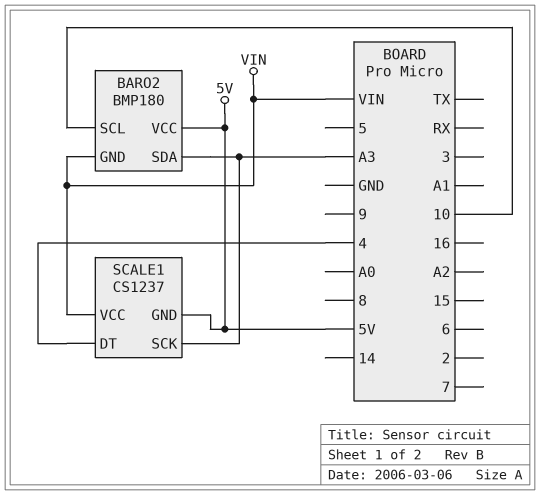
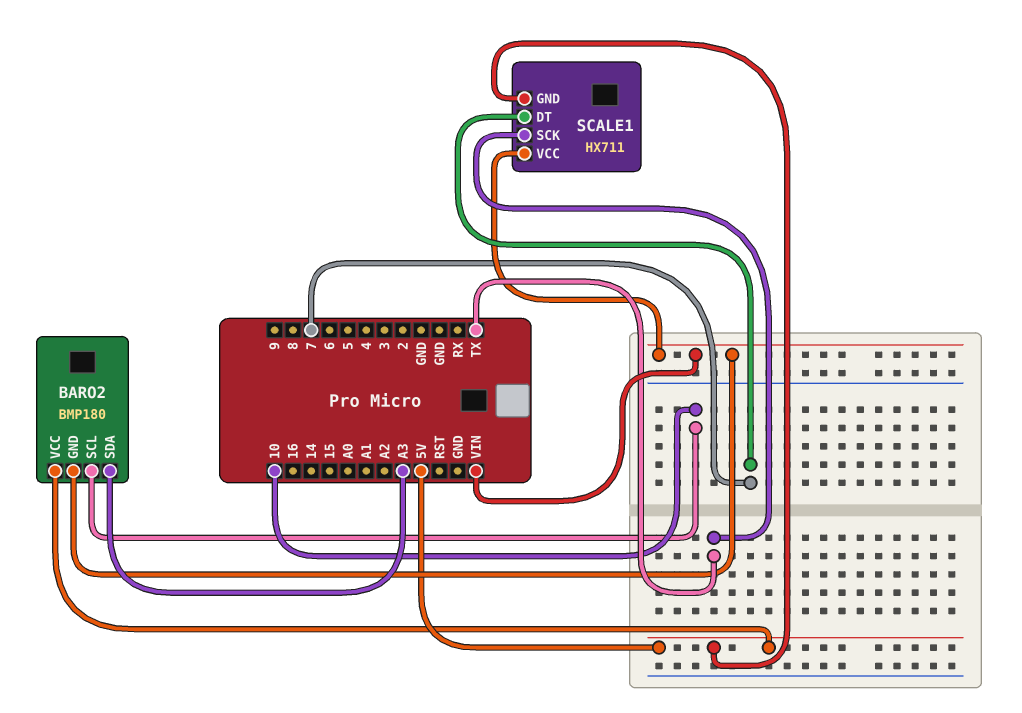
SCALE1: CS1237 -> HX711
SCALE1 pin DT: 4 -> 7
SCALE1 pin SCK: A3 -> TX

